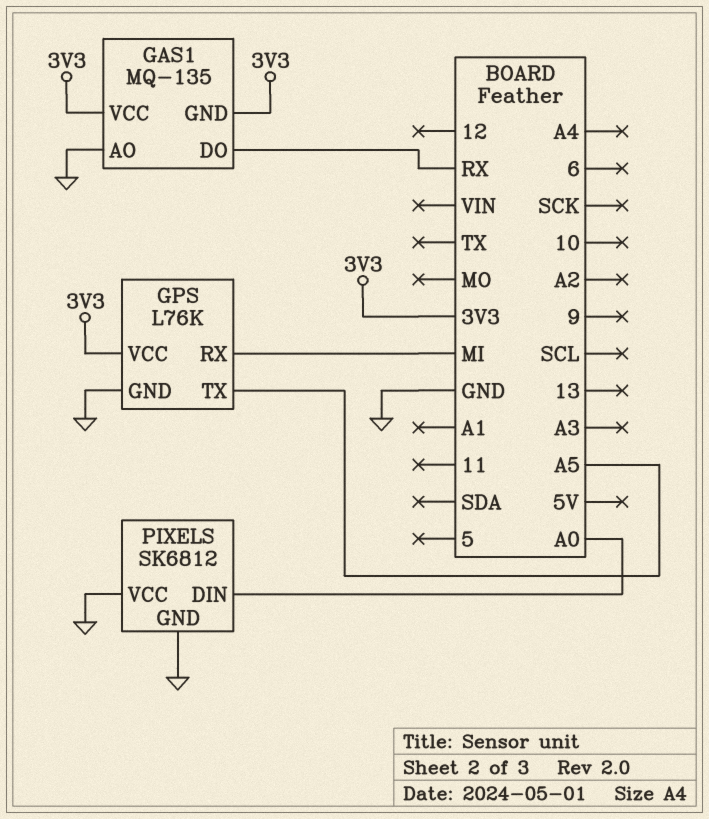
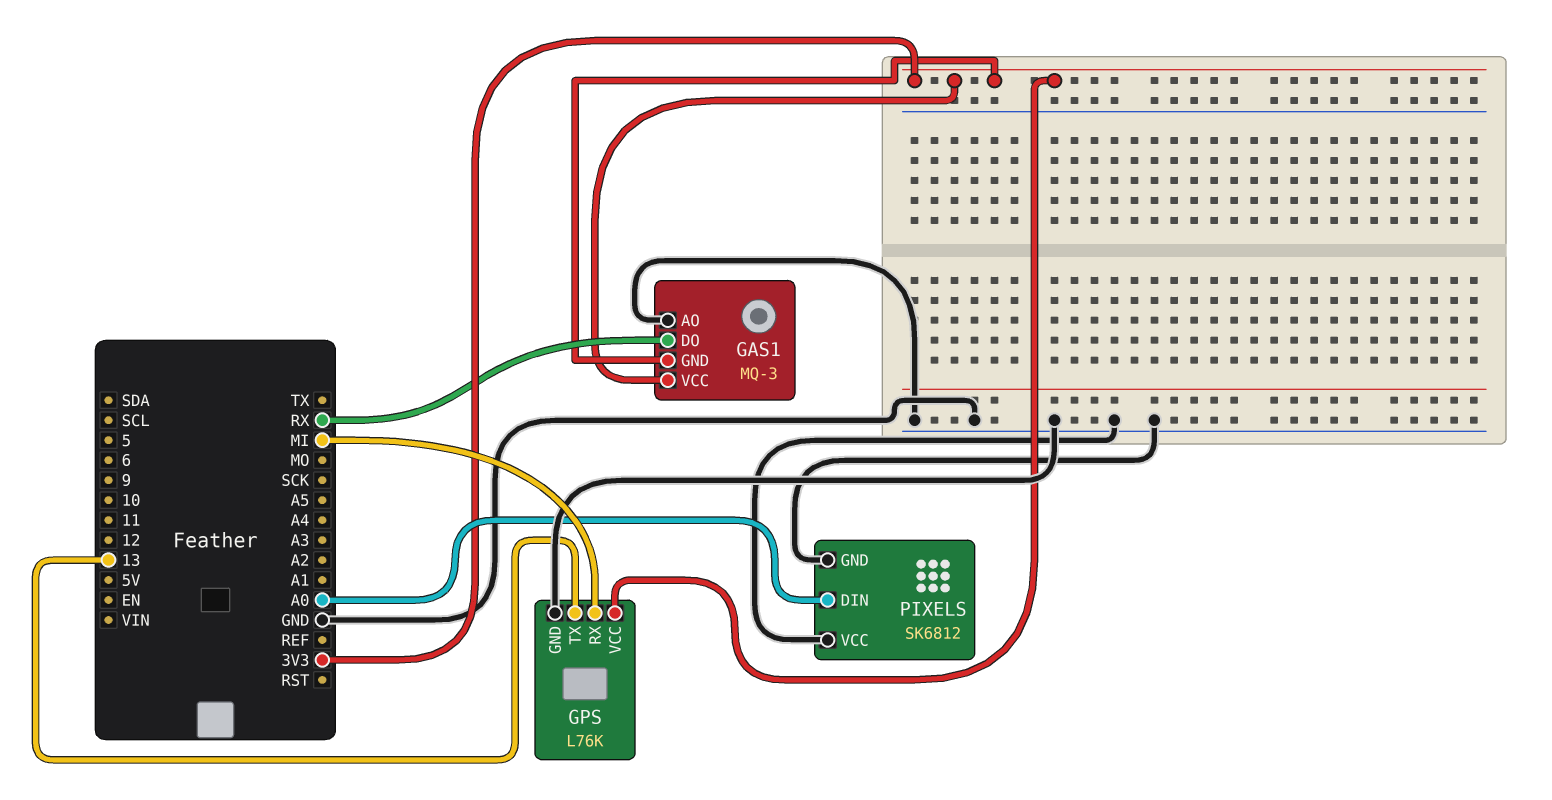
GAS1: MQ-135 -> MQ-3
GPS pin TX: A5 -> 13

